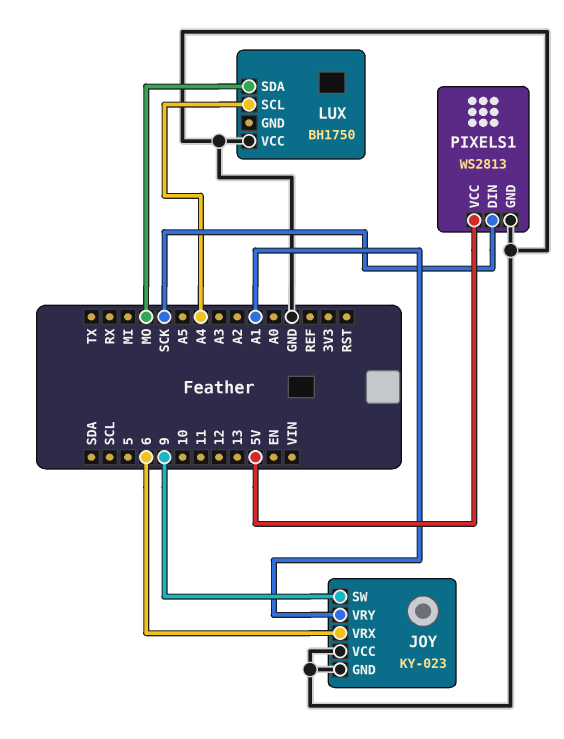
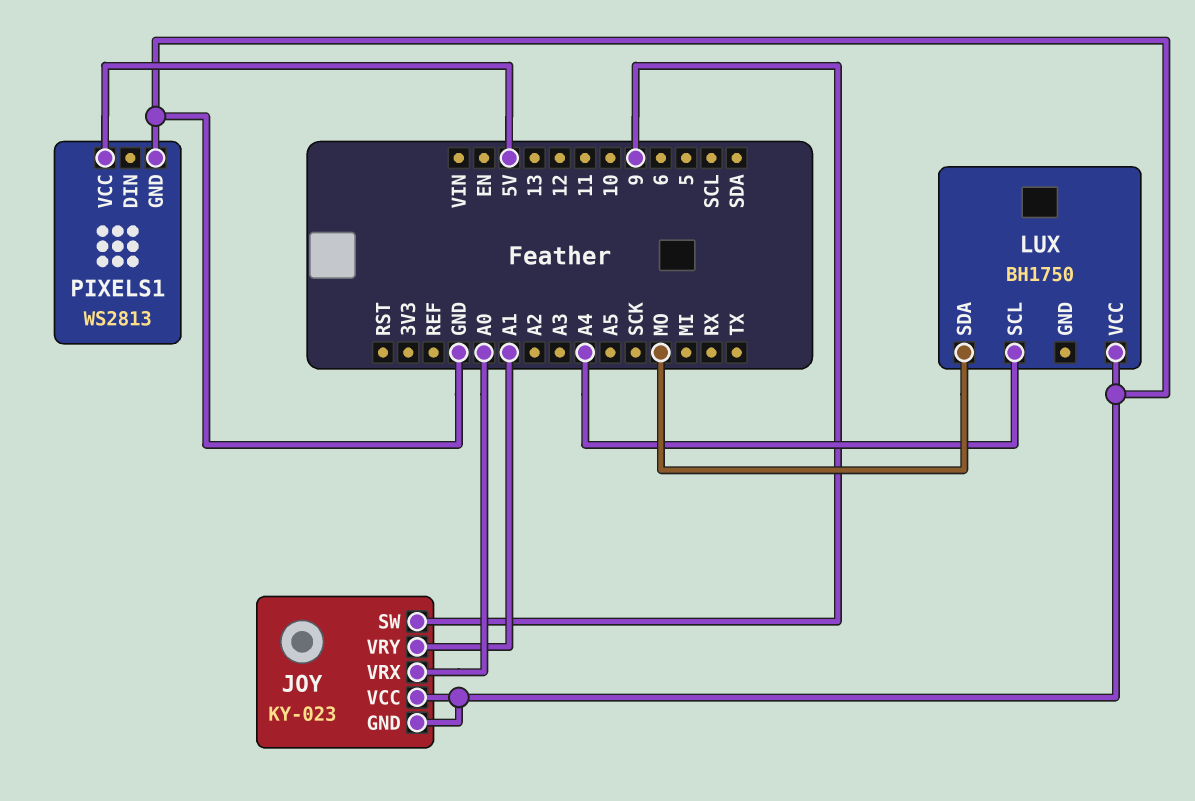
JOY pin VRX: 6 -> A0
PIXELS1 pin DIN: SCK -> none

